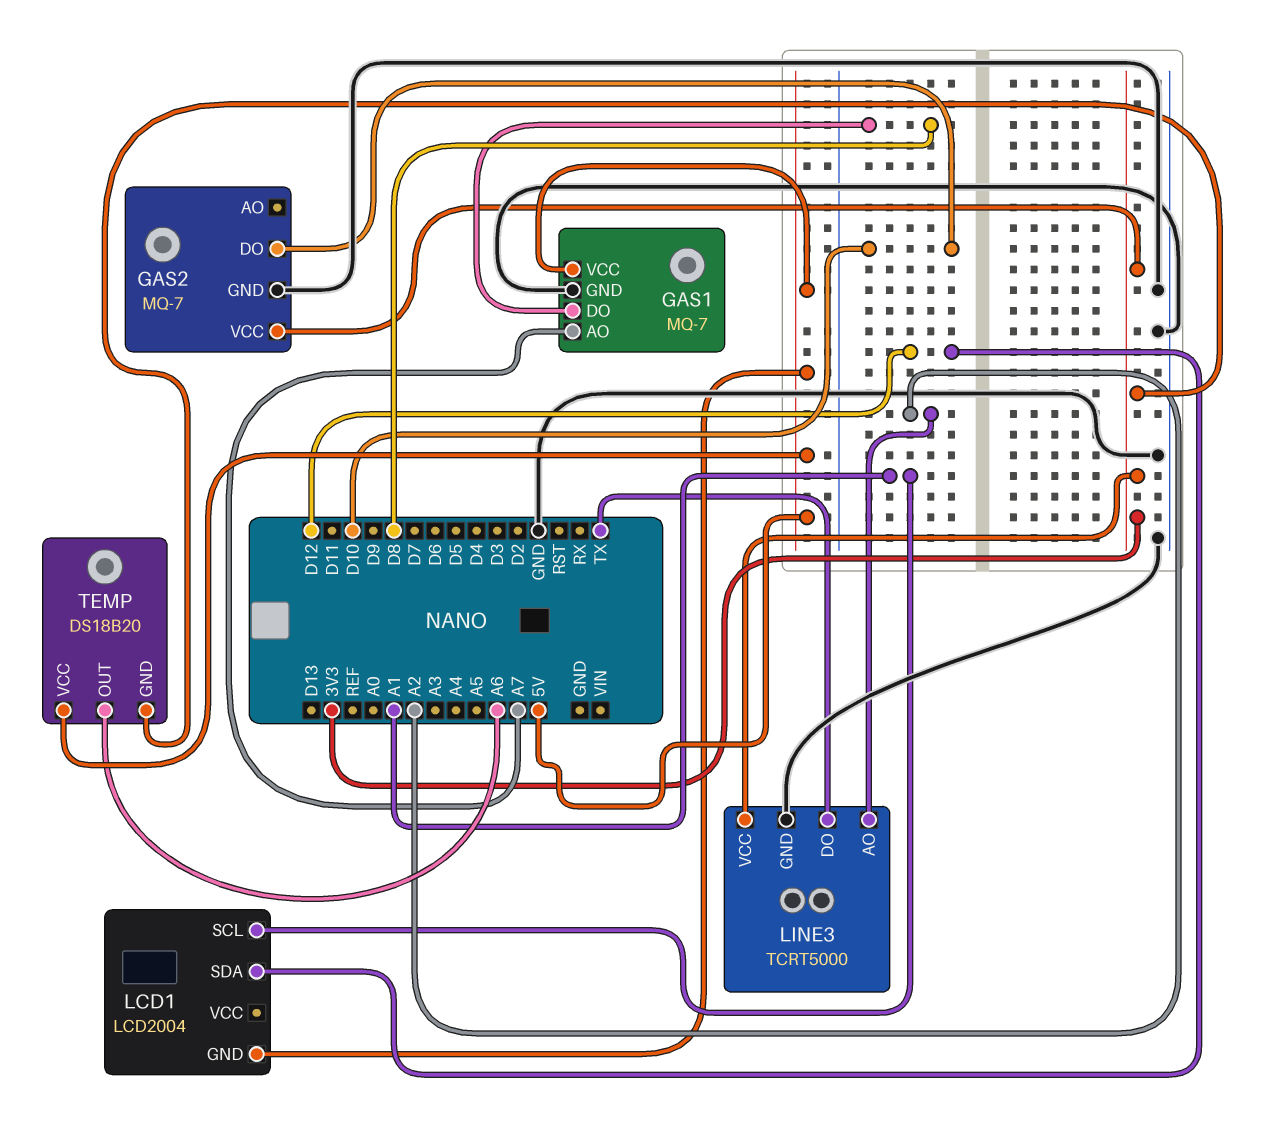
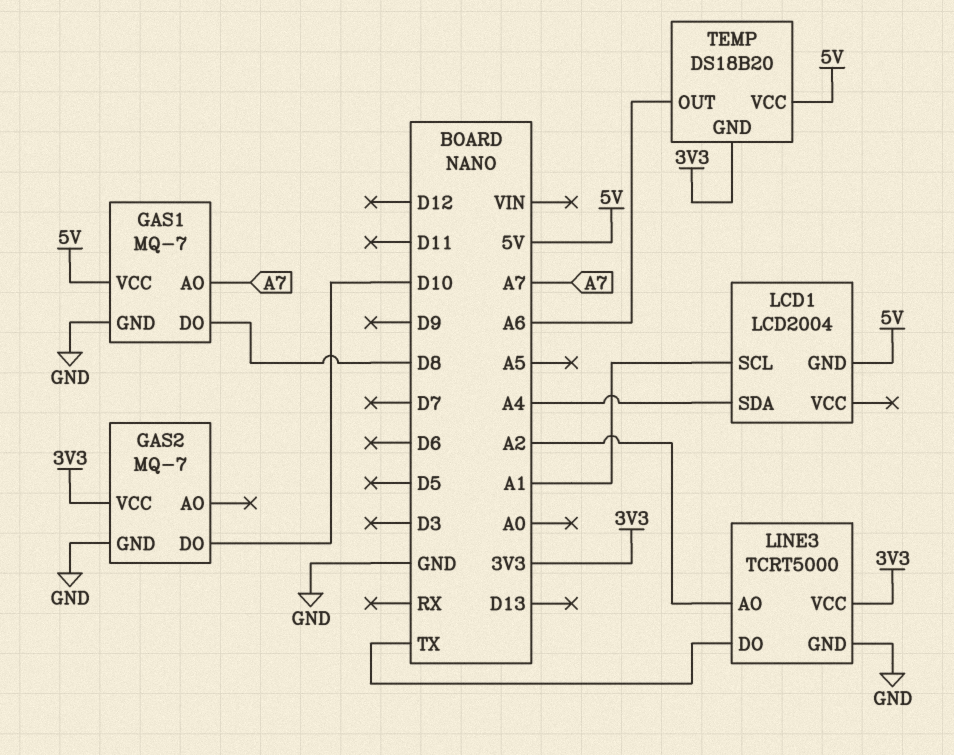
LCD1 pin SDA: D12 -> A4

